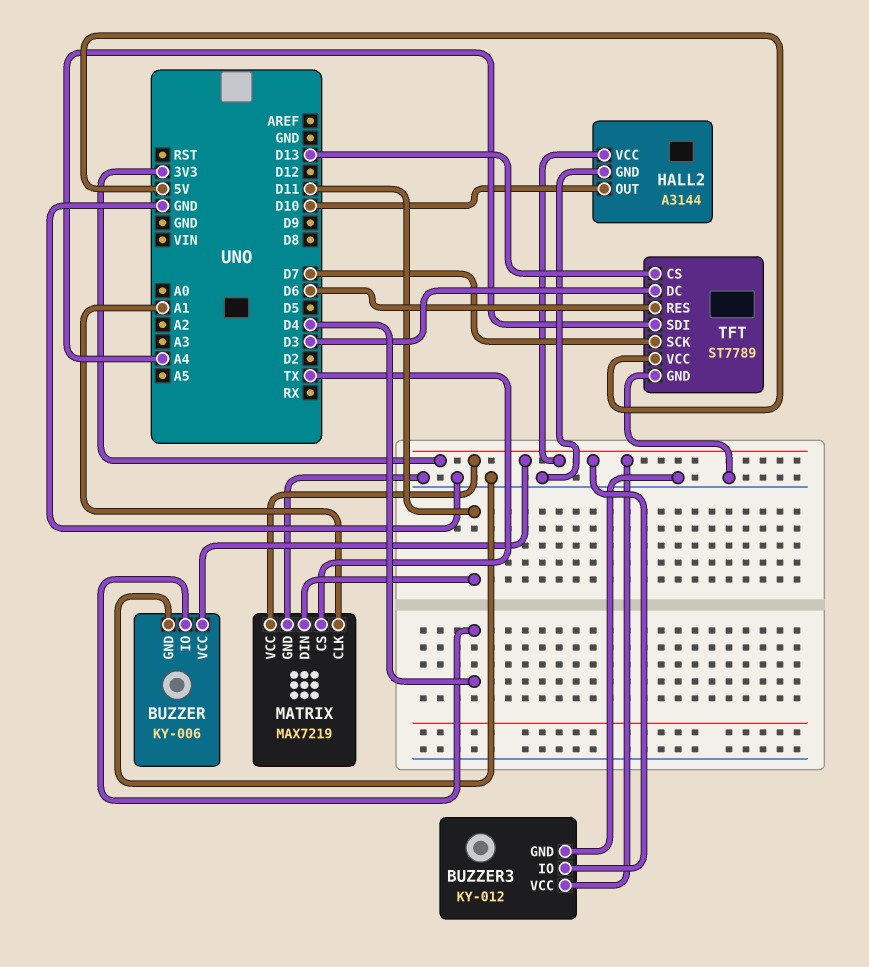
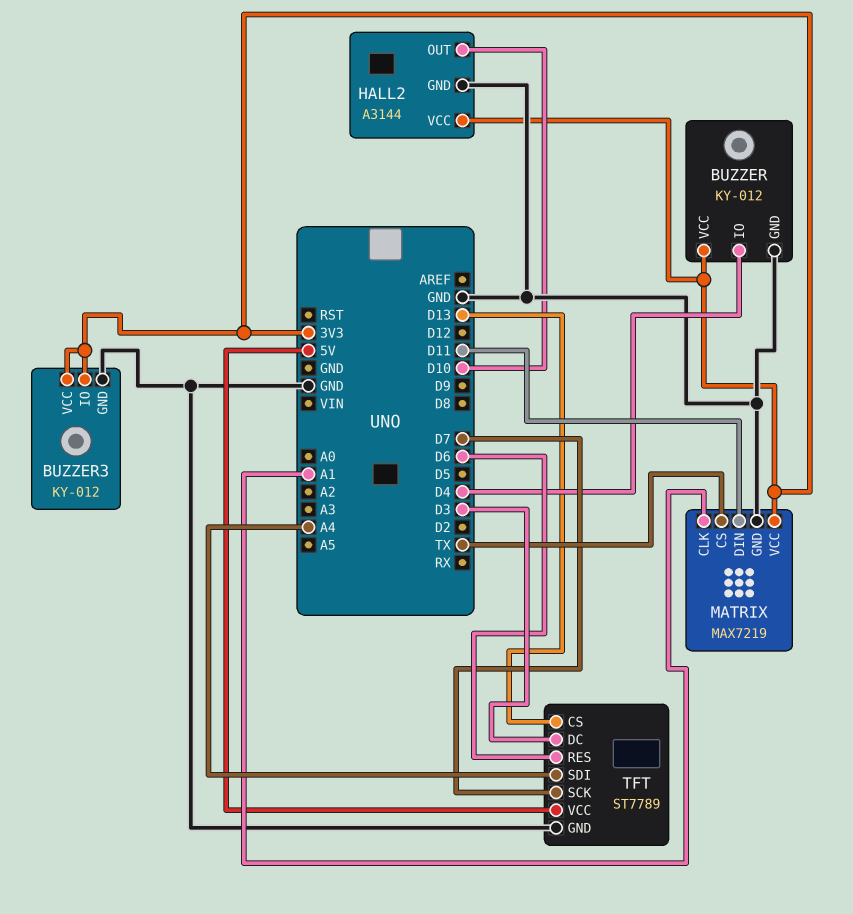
BUZZER: KY-006 -> KY-012

